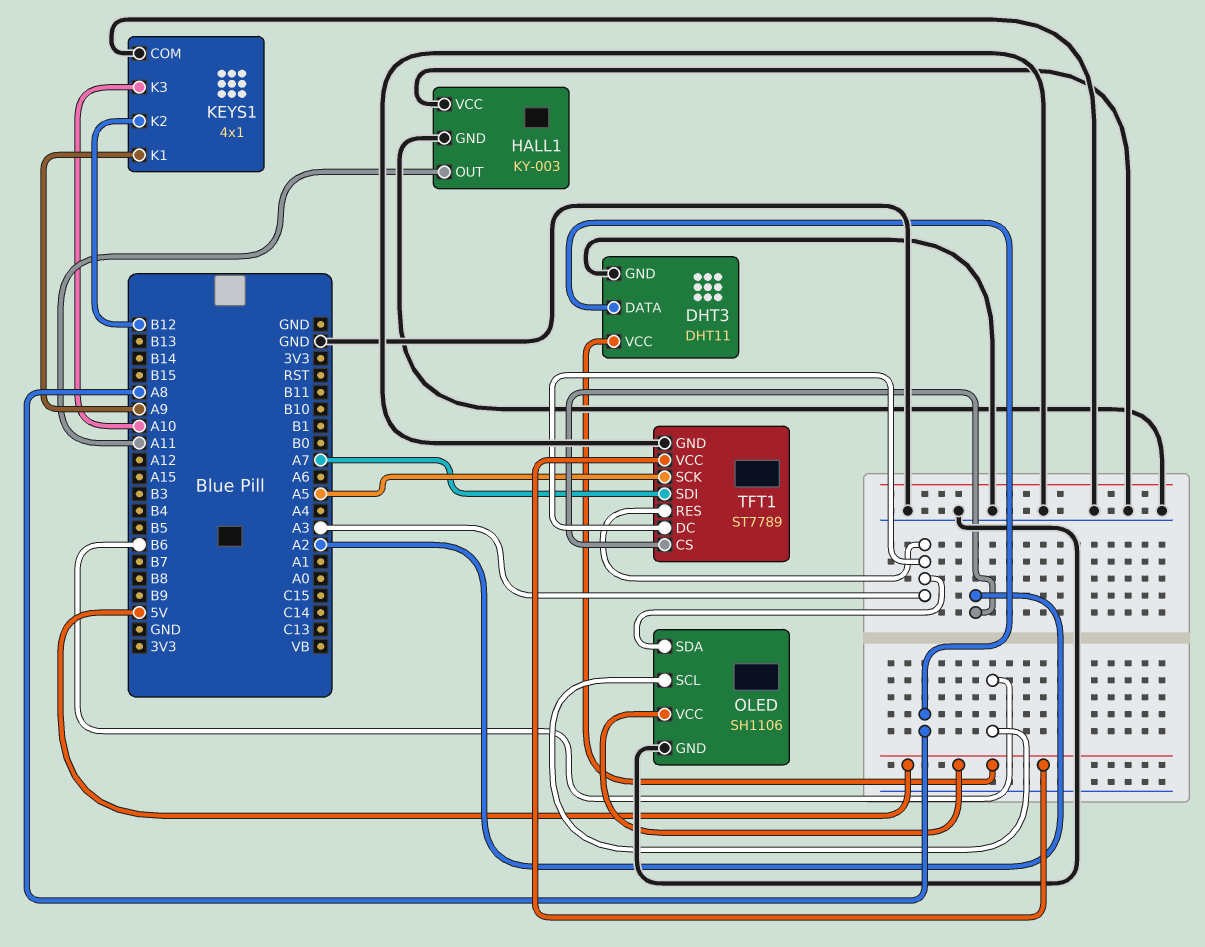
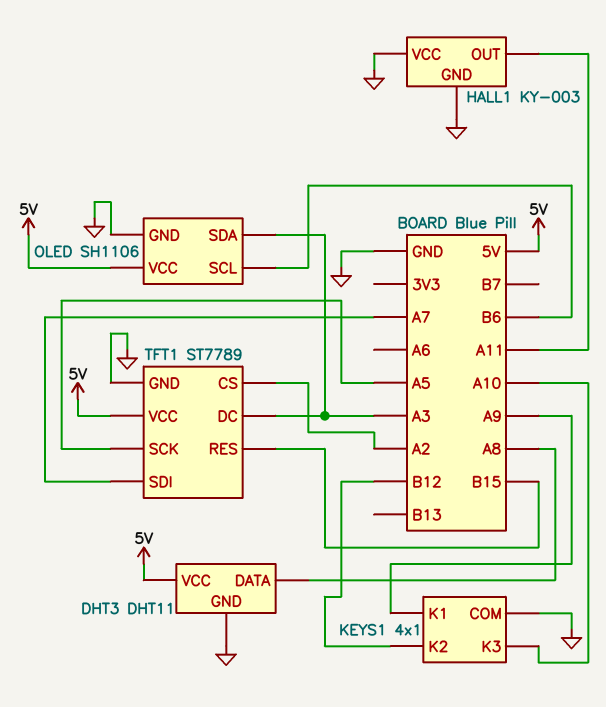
TFT1 pin RES: A3 -> B15

